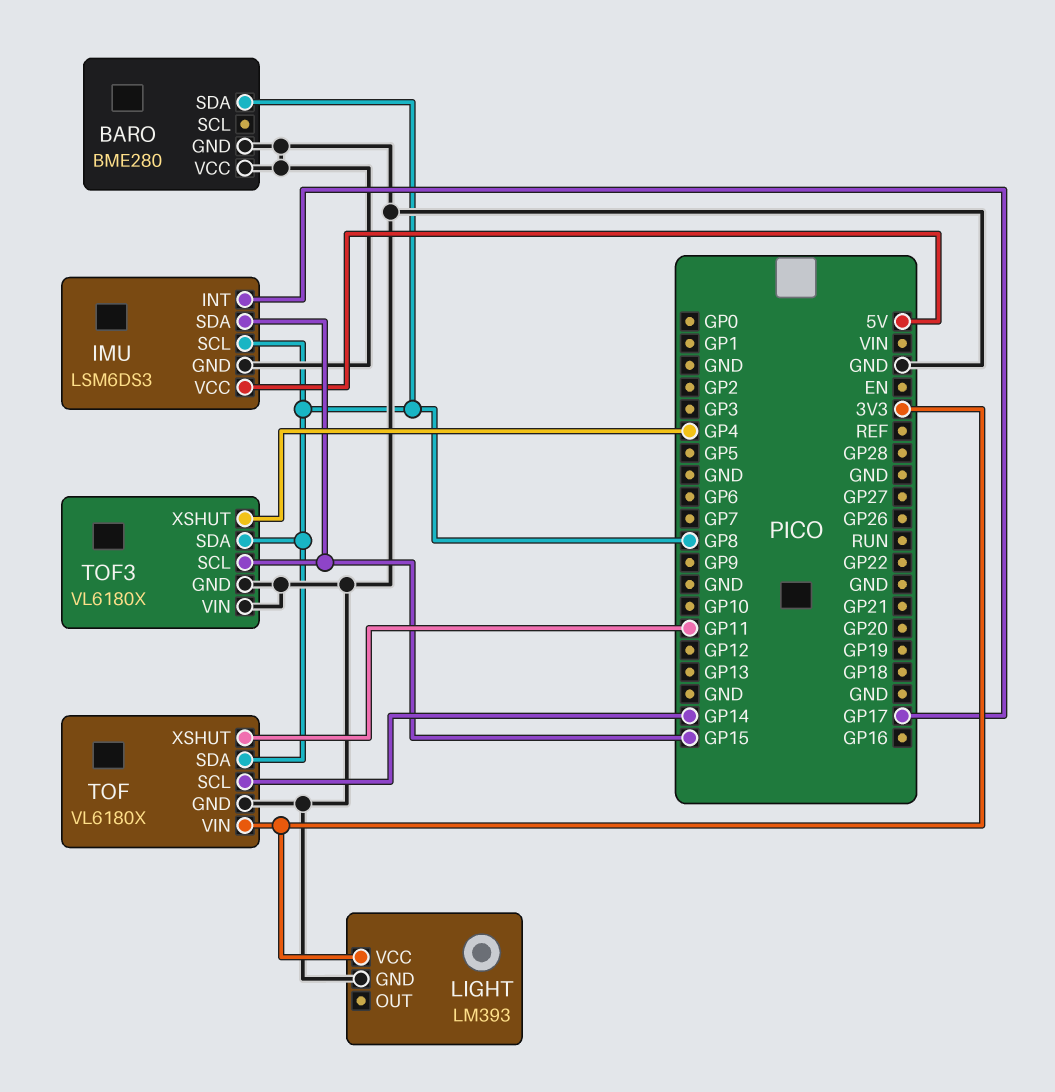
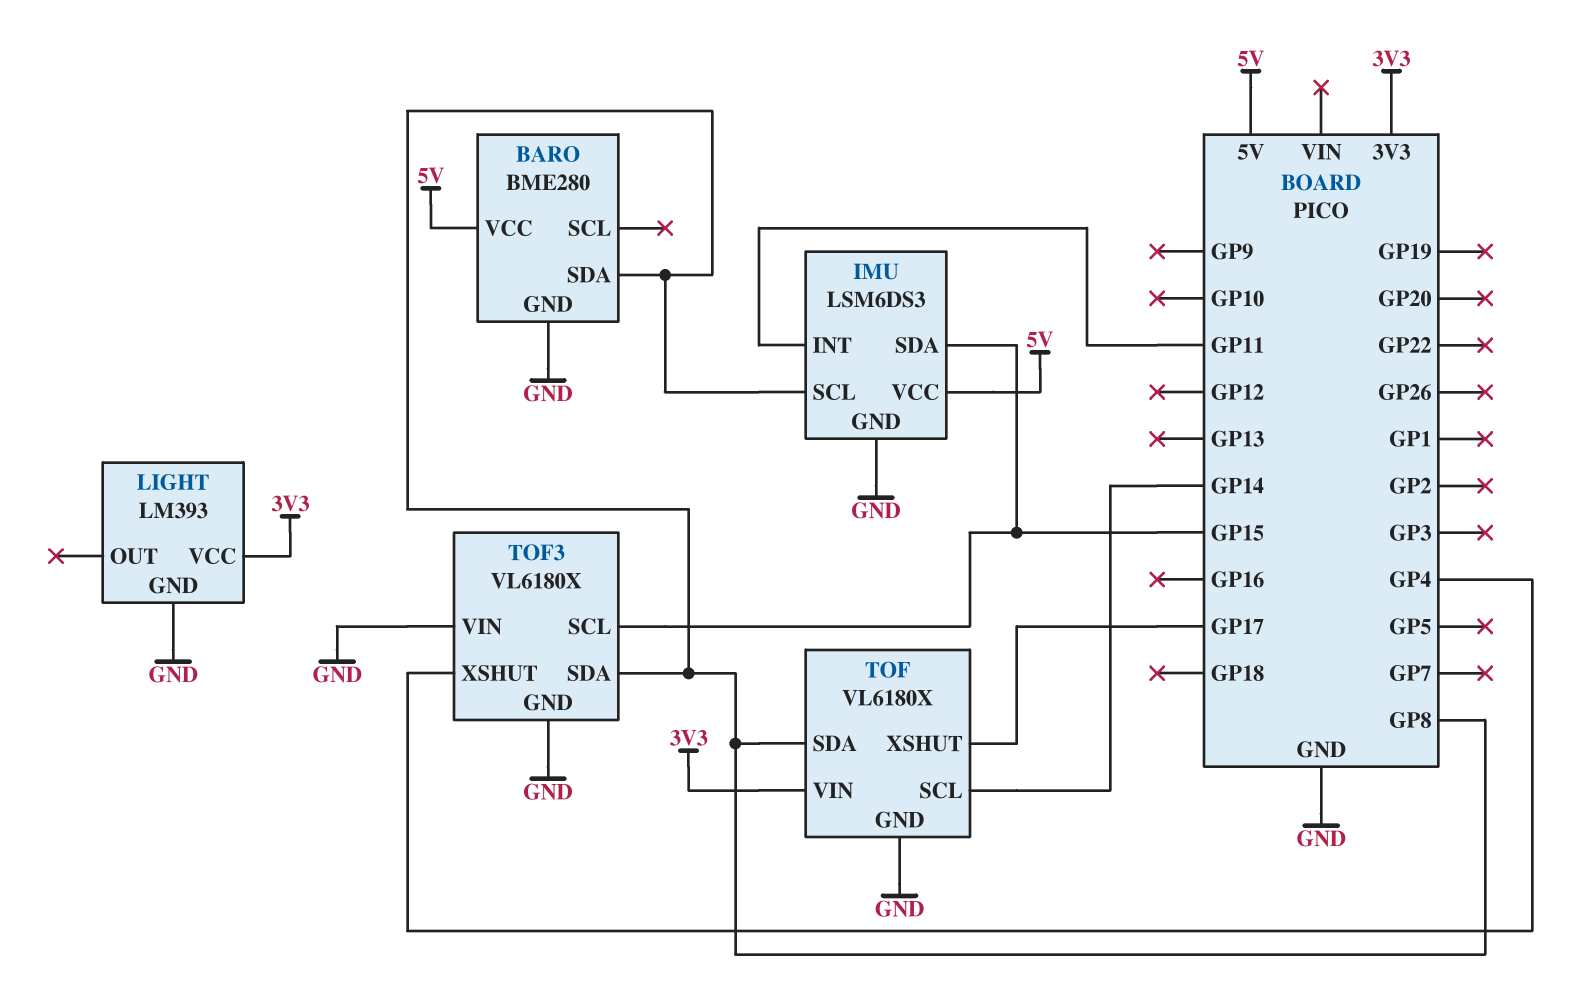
BARO pin VCC: GND -> 5V
IMU pin INT: GP17 -> GP11
TOF pin XSHUT: GP11 -> GP17

